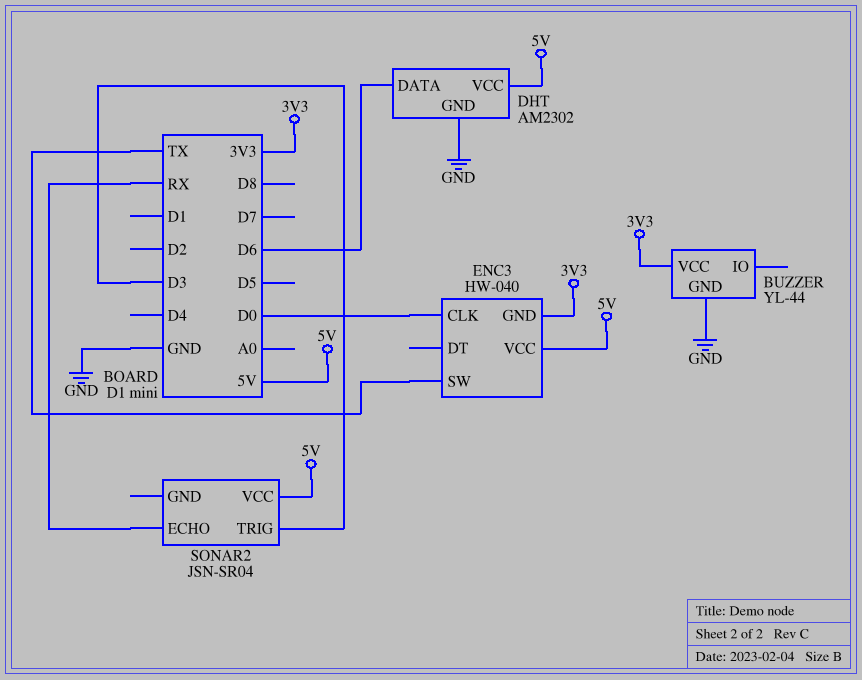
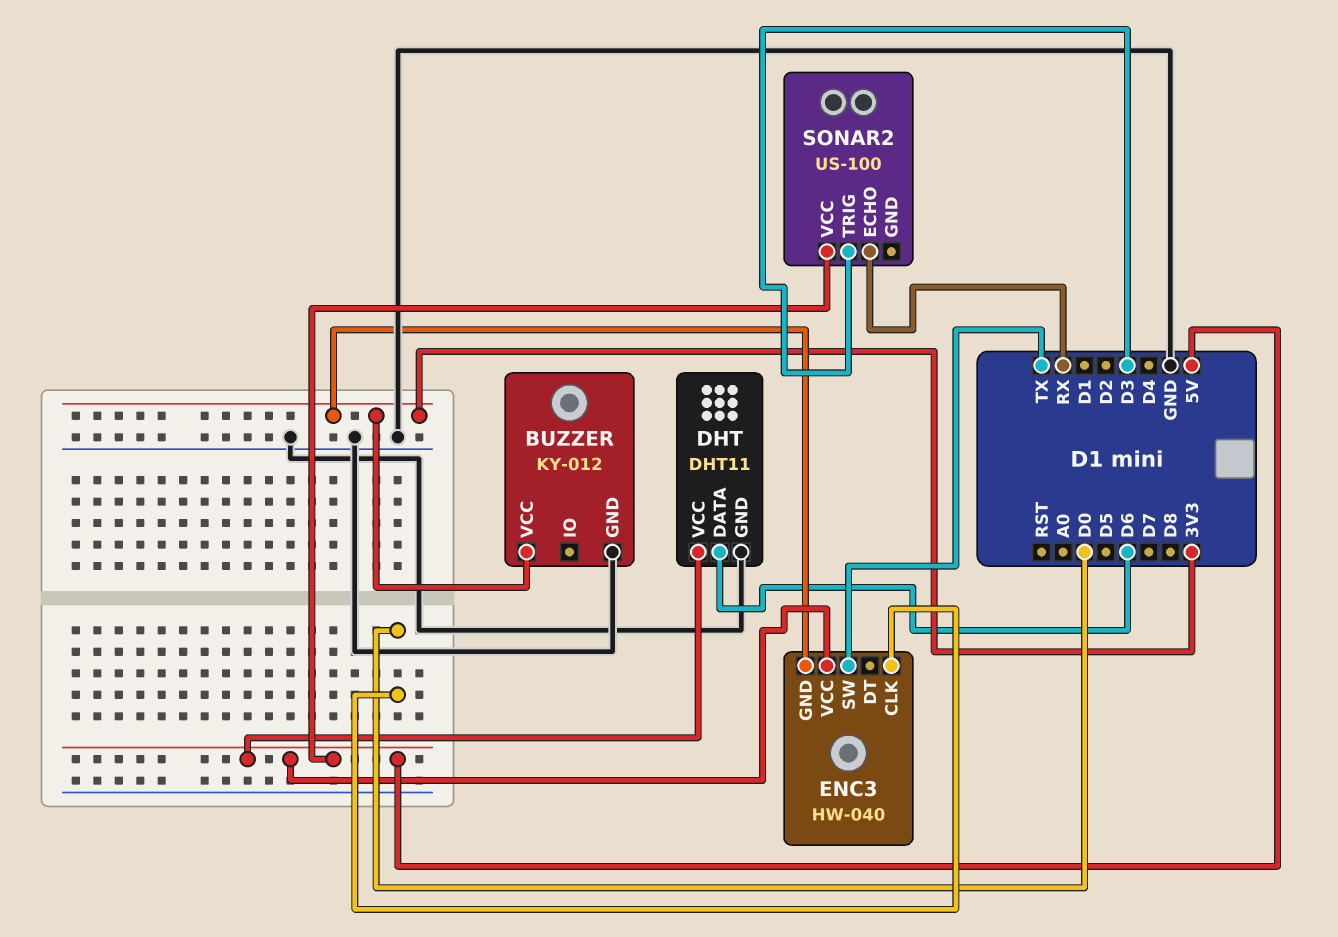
BUZZER: YL-44 -> KY-012
DHT: AM2302 -> DHT11
SONAR2: JSN-SR04 -> US-100

